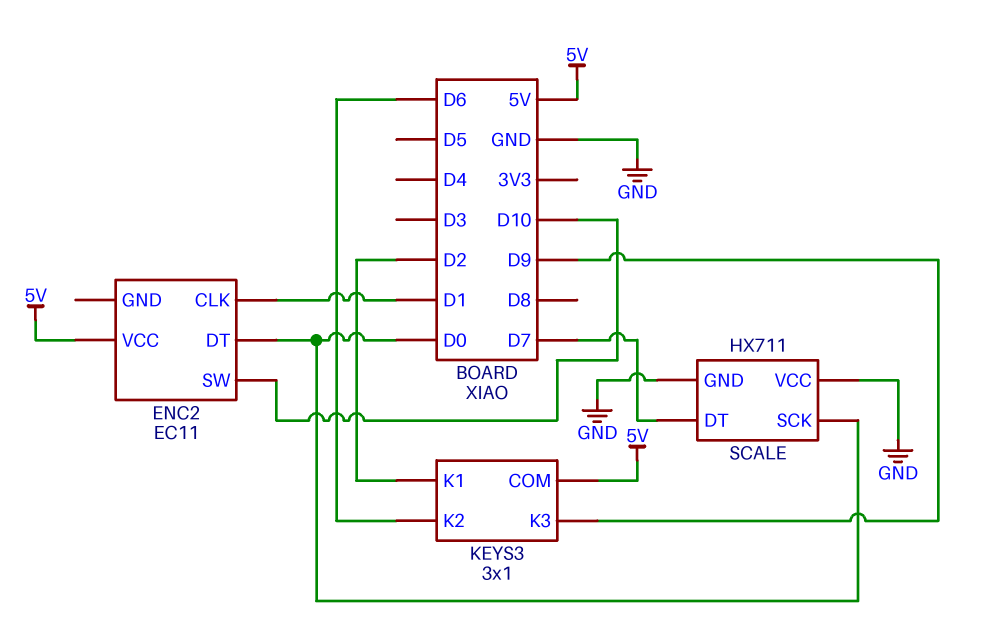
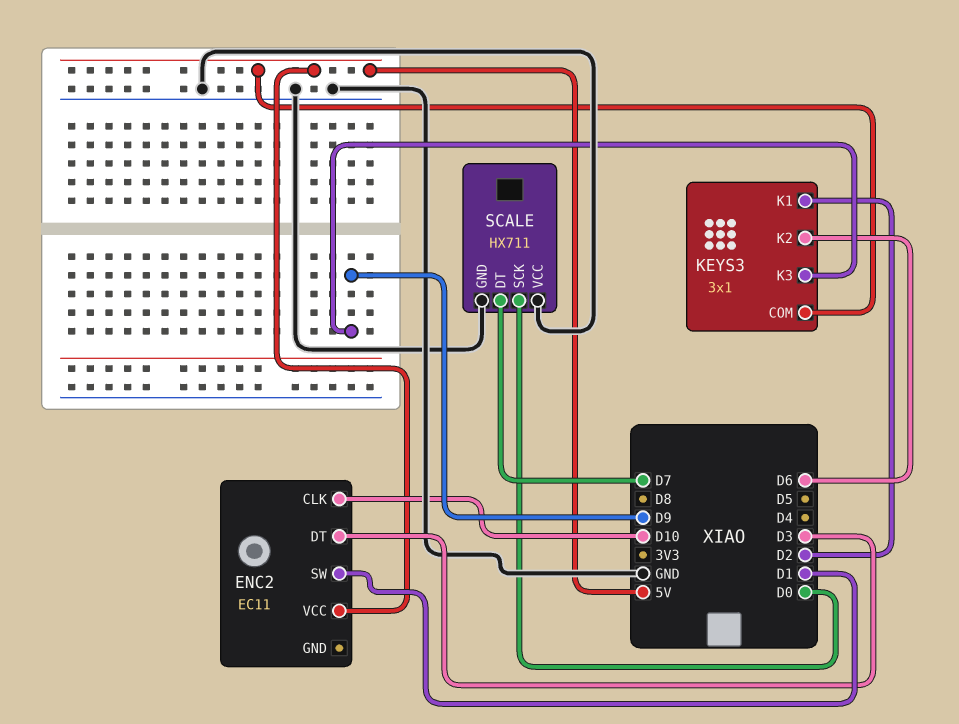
ENC2 pin CLK: D1 -> D10
ENC2 pin DT: D0 -> D3
ENC2 pin SW: D10 -> D1

